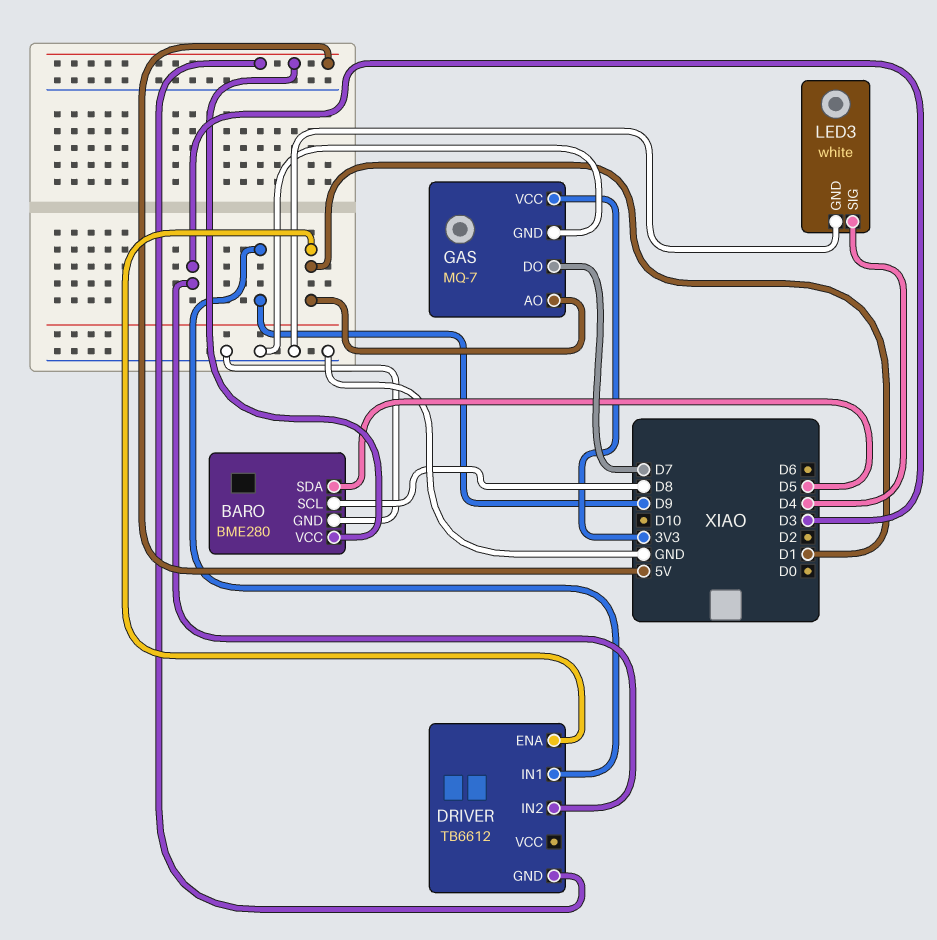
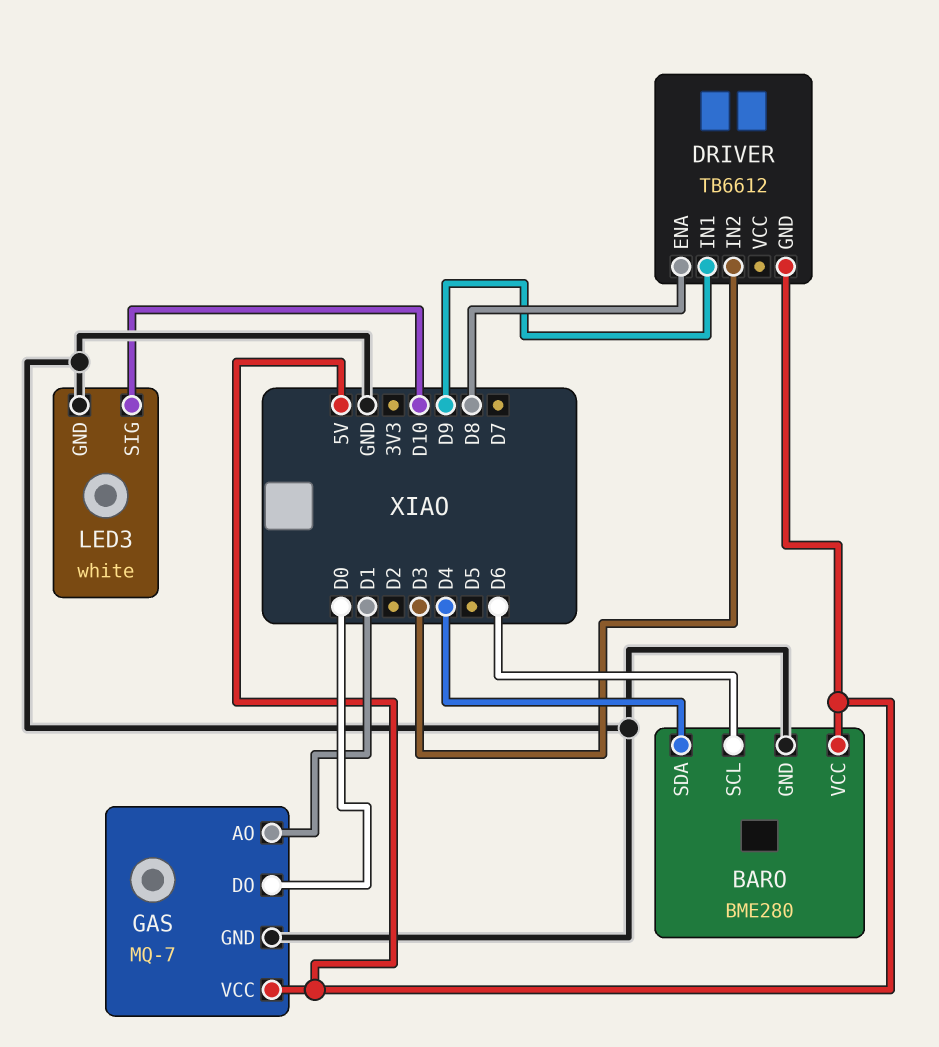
BARO pin SCL: D8 -> D6
BARO pin SDA: D5 -> D4
DRIVER pin ENA: D1 -> D8
GAS pin DO: D7 -> D0
GAS pin VCC: 3V3 -> 5V
LED3 pin SIG: D4 -> D10

